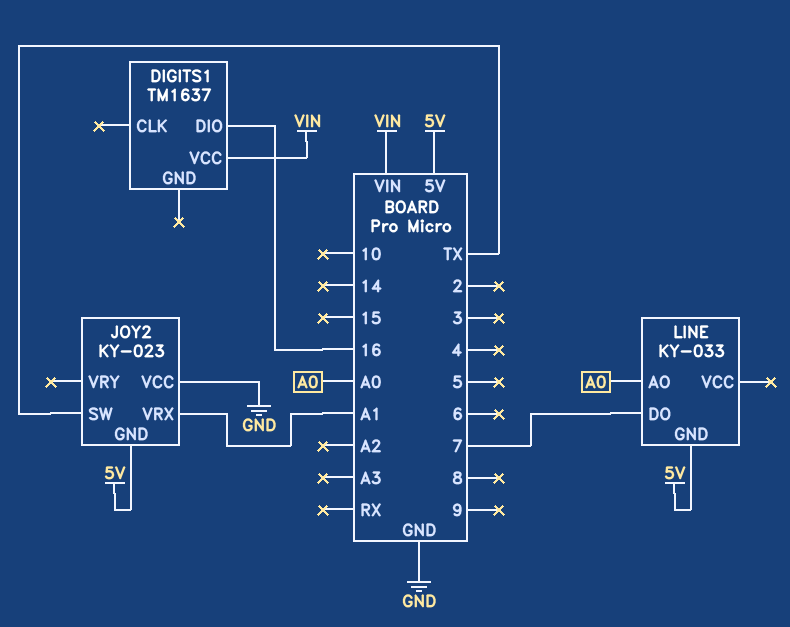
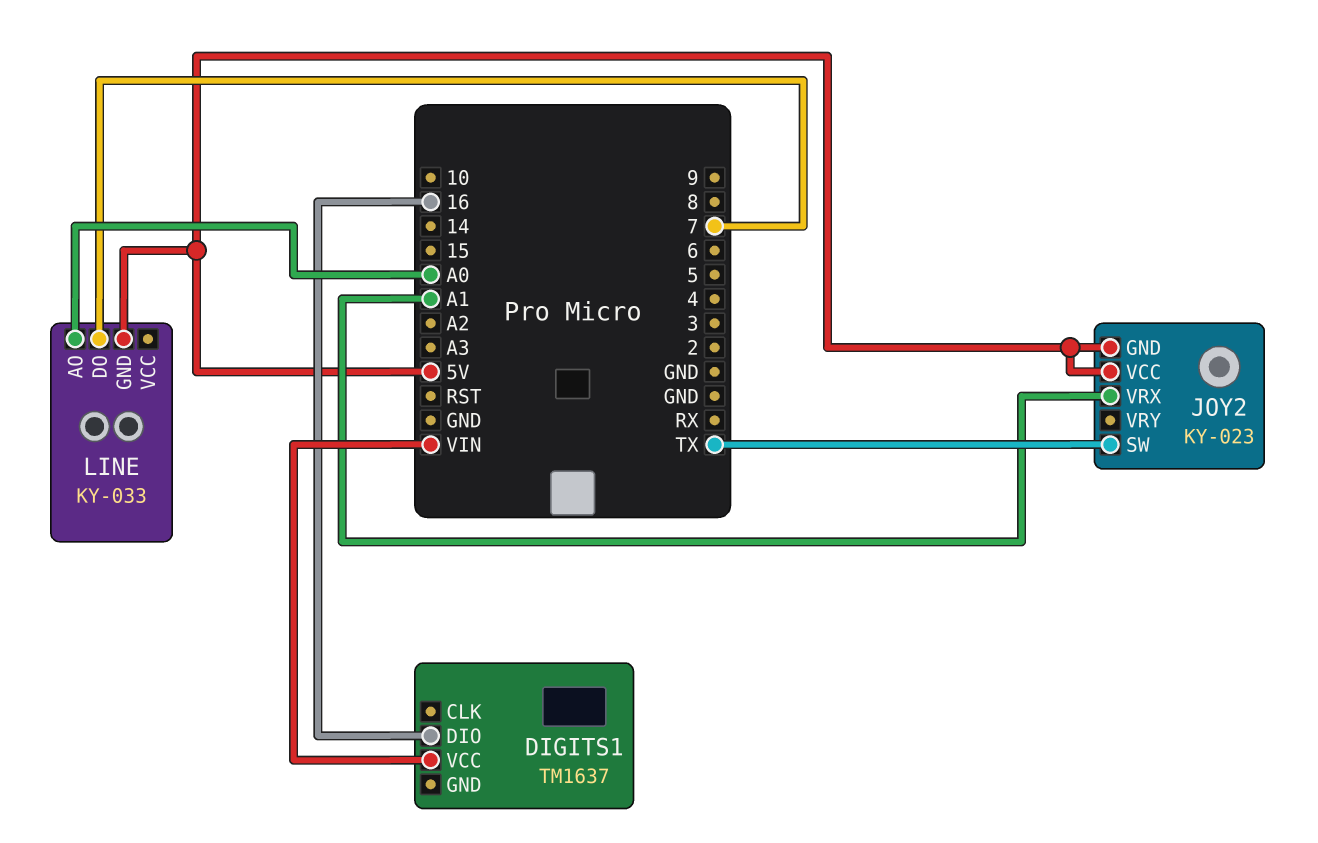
JOY2 pin VCC: GND -> 5V

